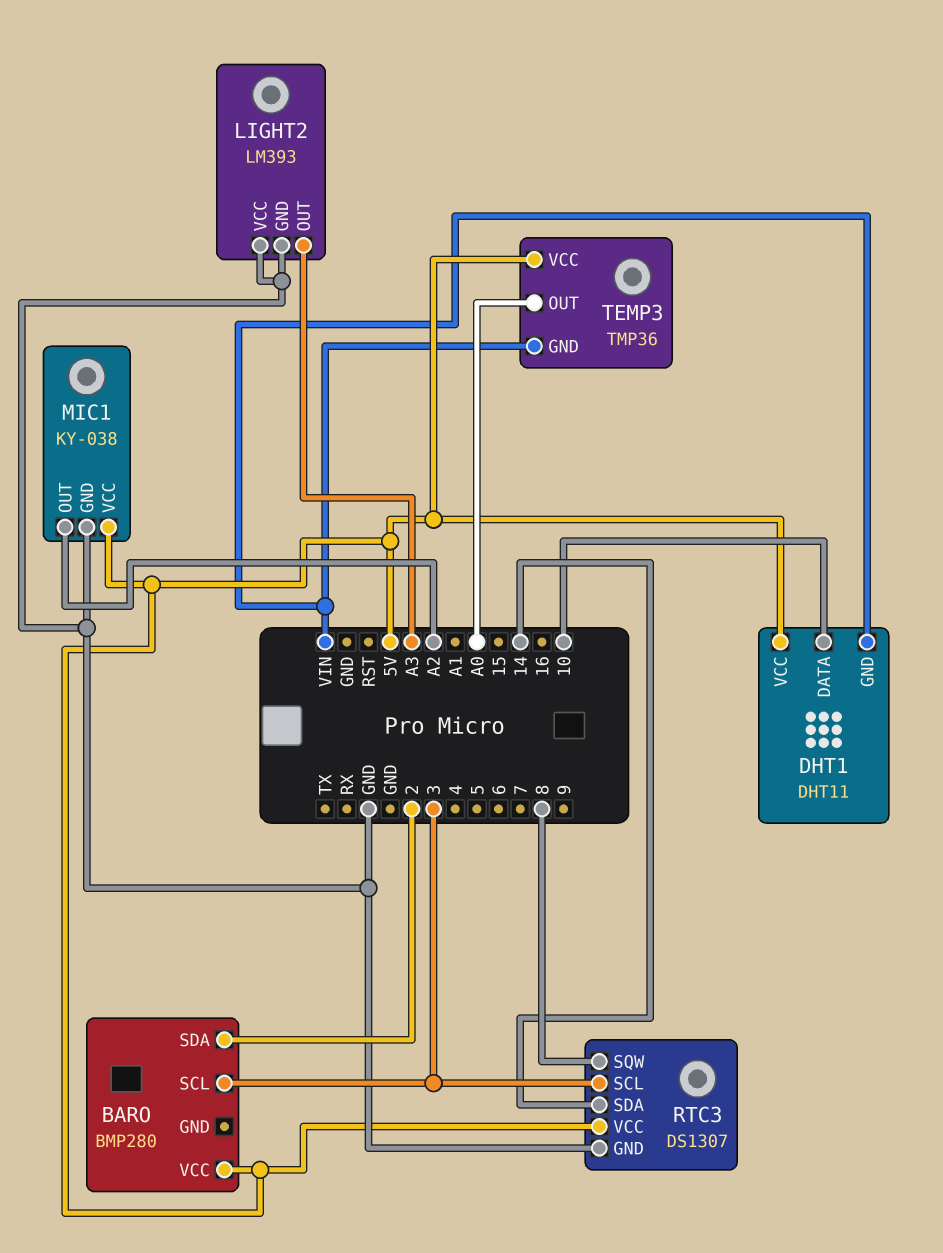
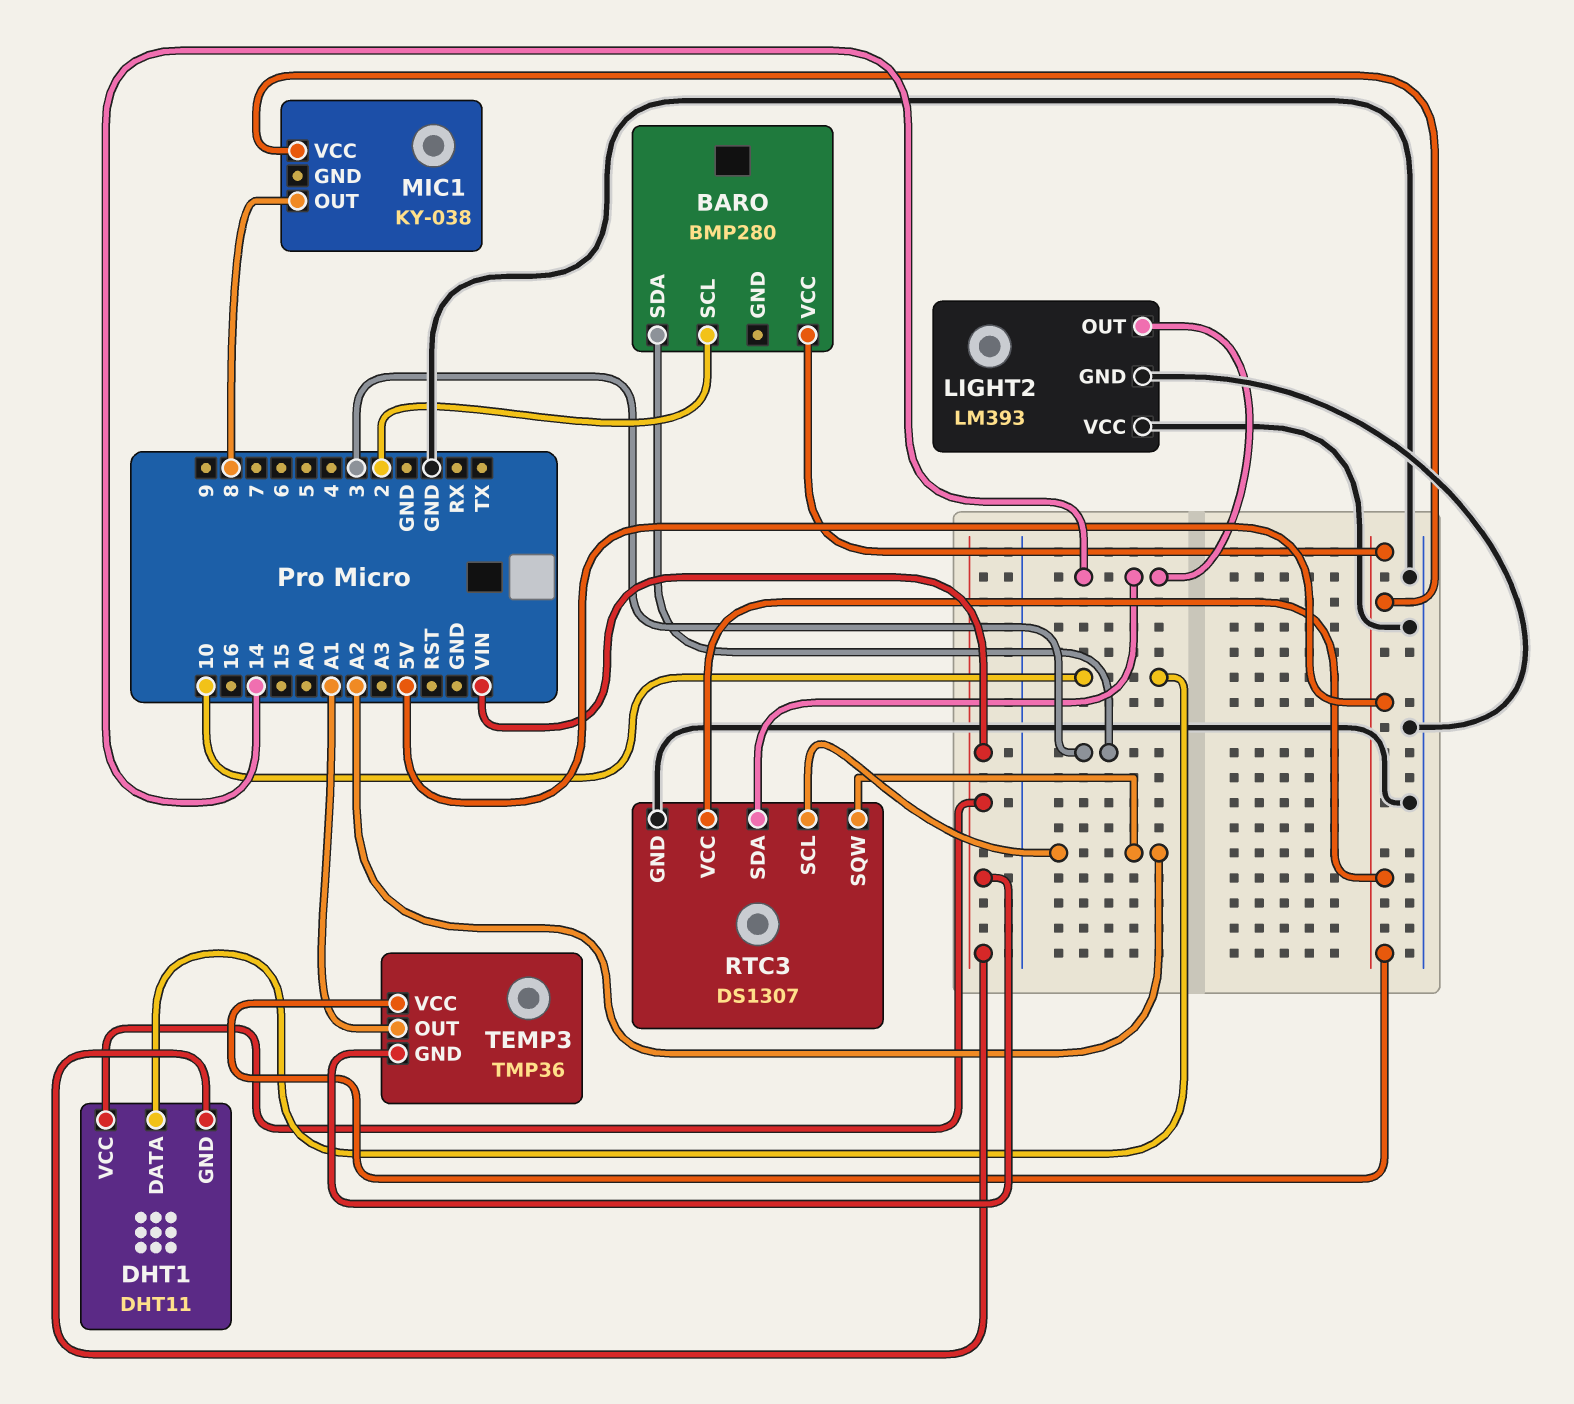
BARO pin SCL: 3 -> 2
BARO pin SDA: 2 -> 3
DHT1 pin VCC: 5V -> VIN
LIGHT2 pin OUT: A3 -> 14
MIC1 pin GND: GND -> none
MIC1 pin OUT: A2 -> 8
RTC3 pin SCL: 3 -> A2
RTC3 pin SQW: 8 -> A2
TEMP3 pin OUT: A0 -> A1

